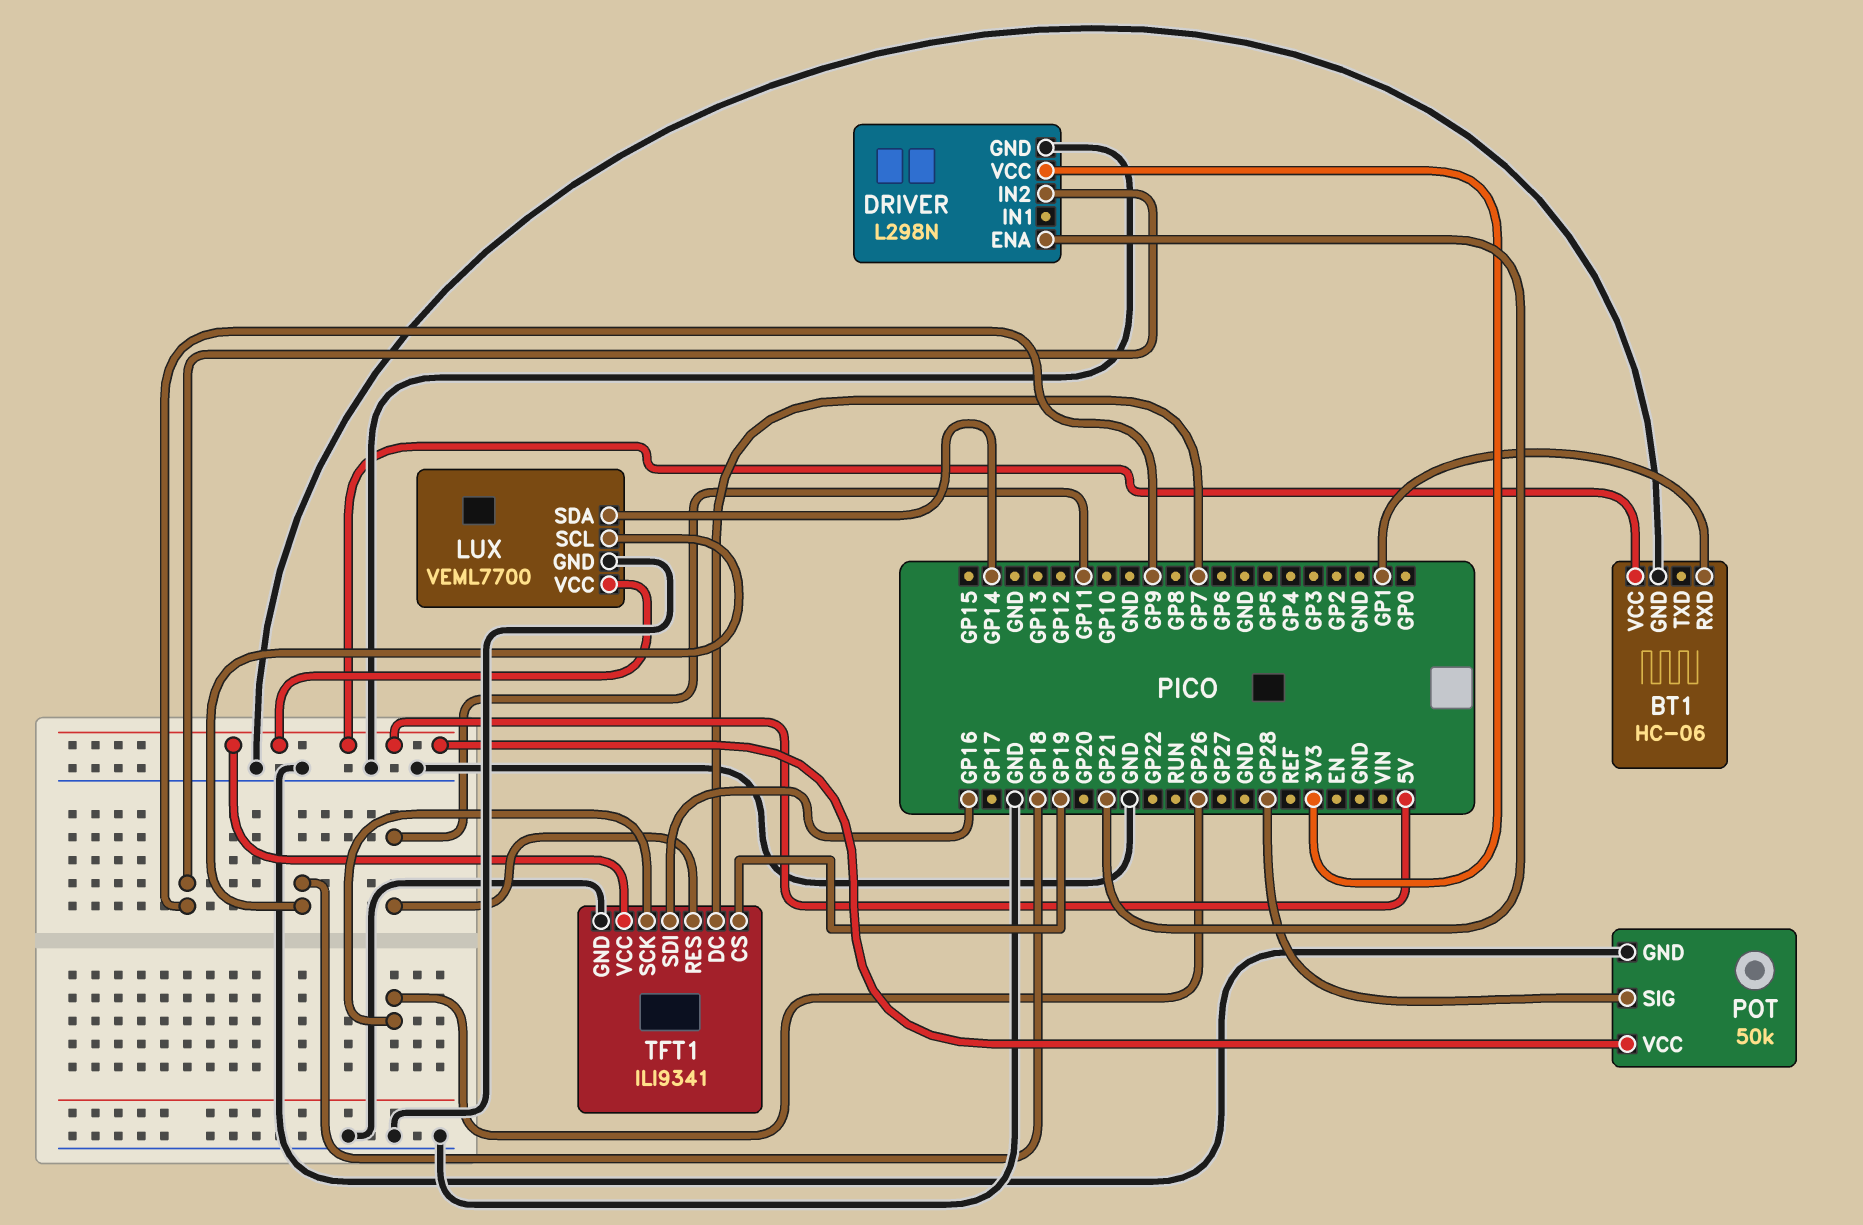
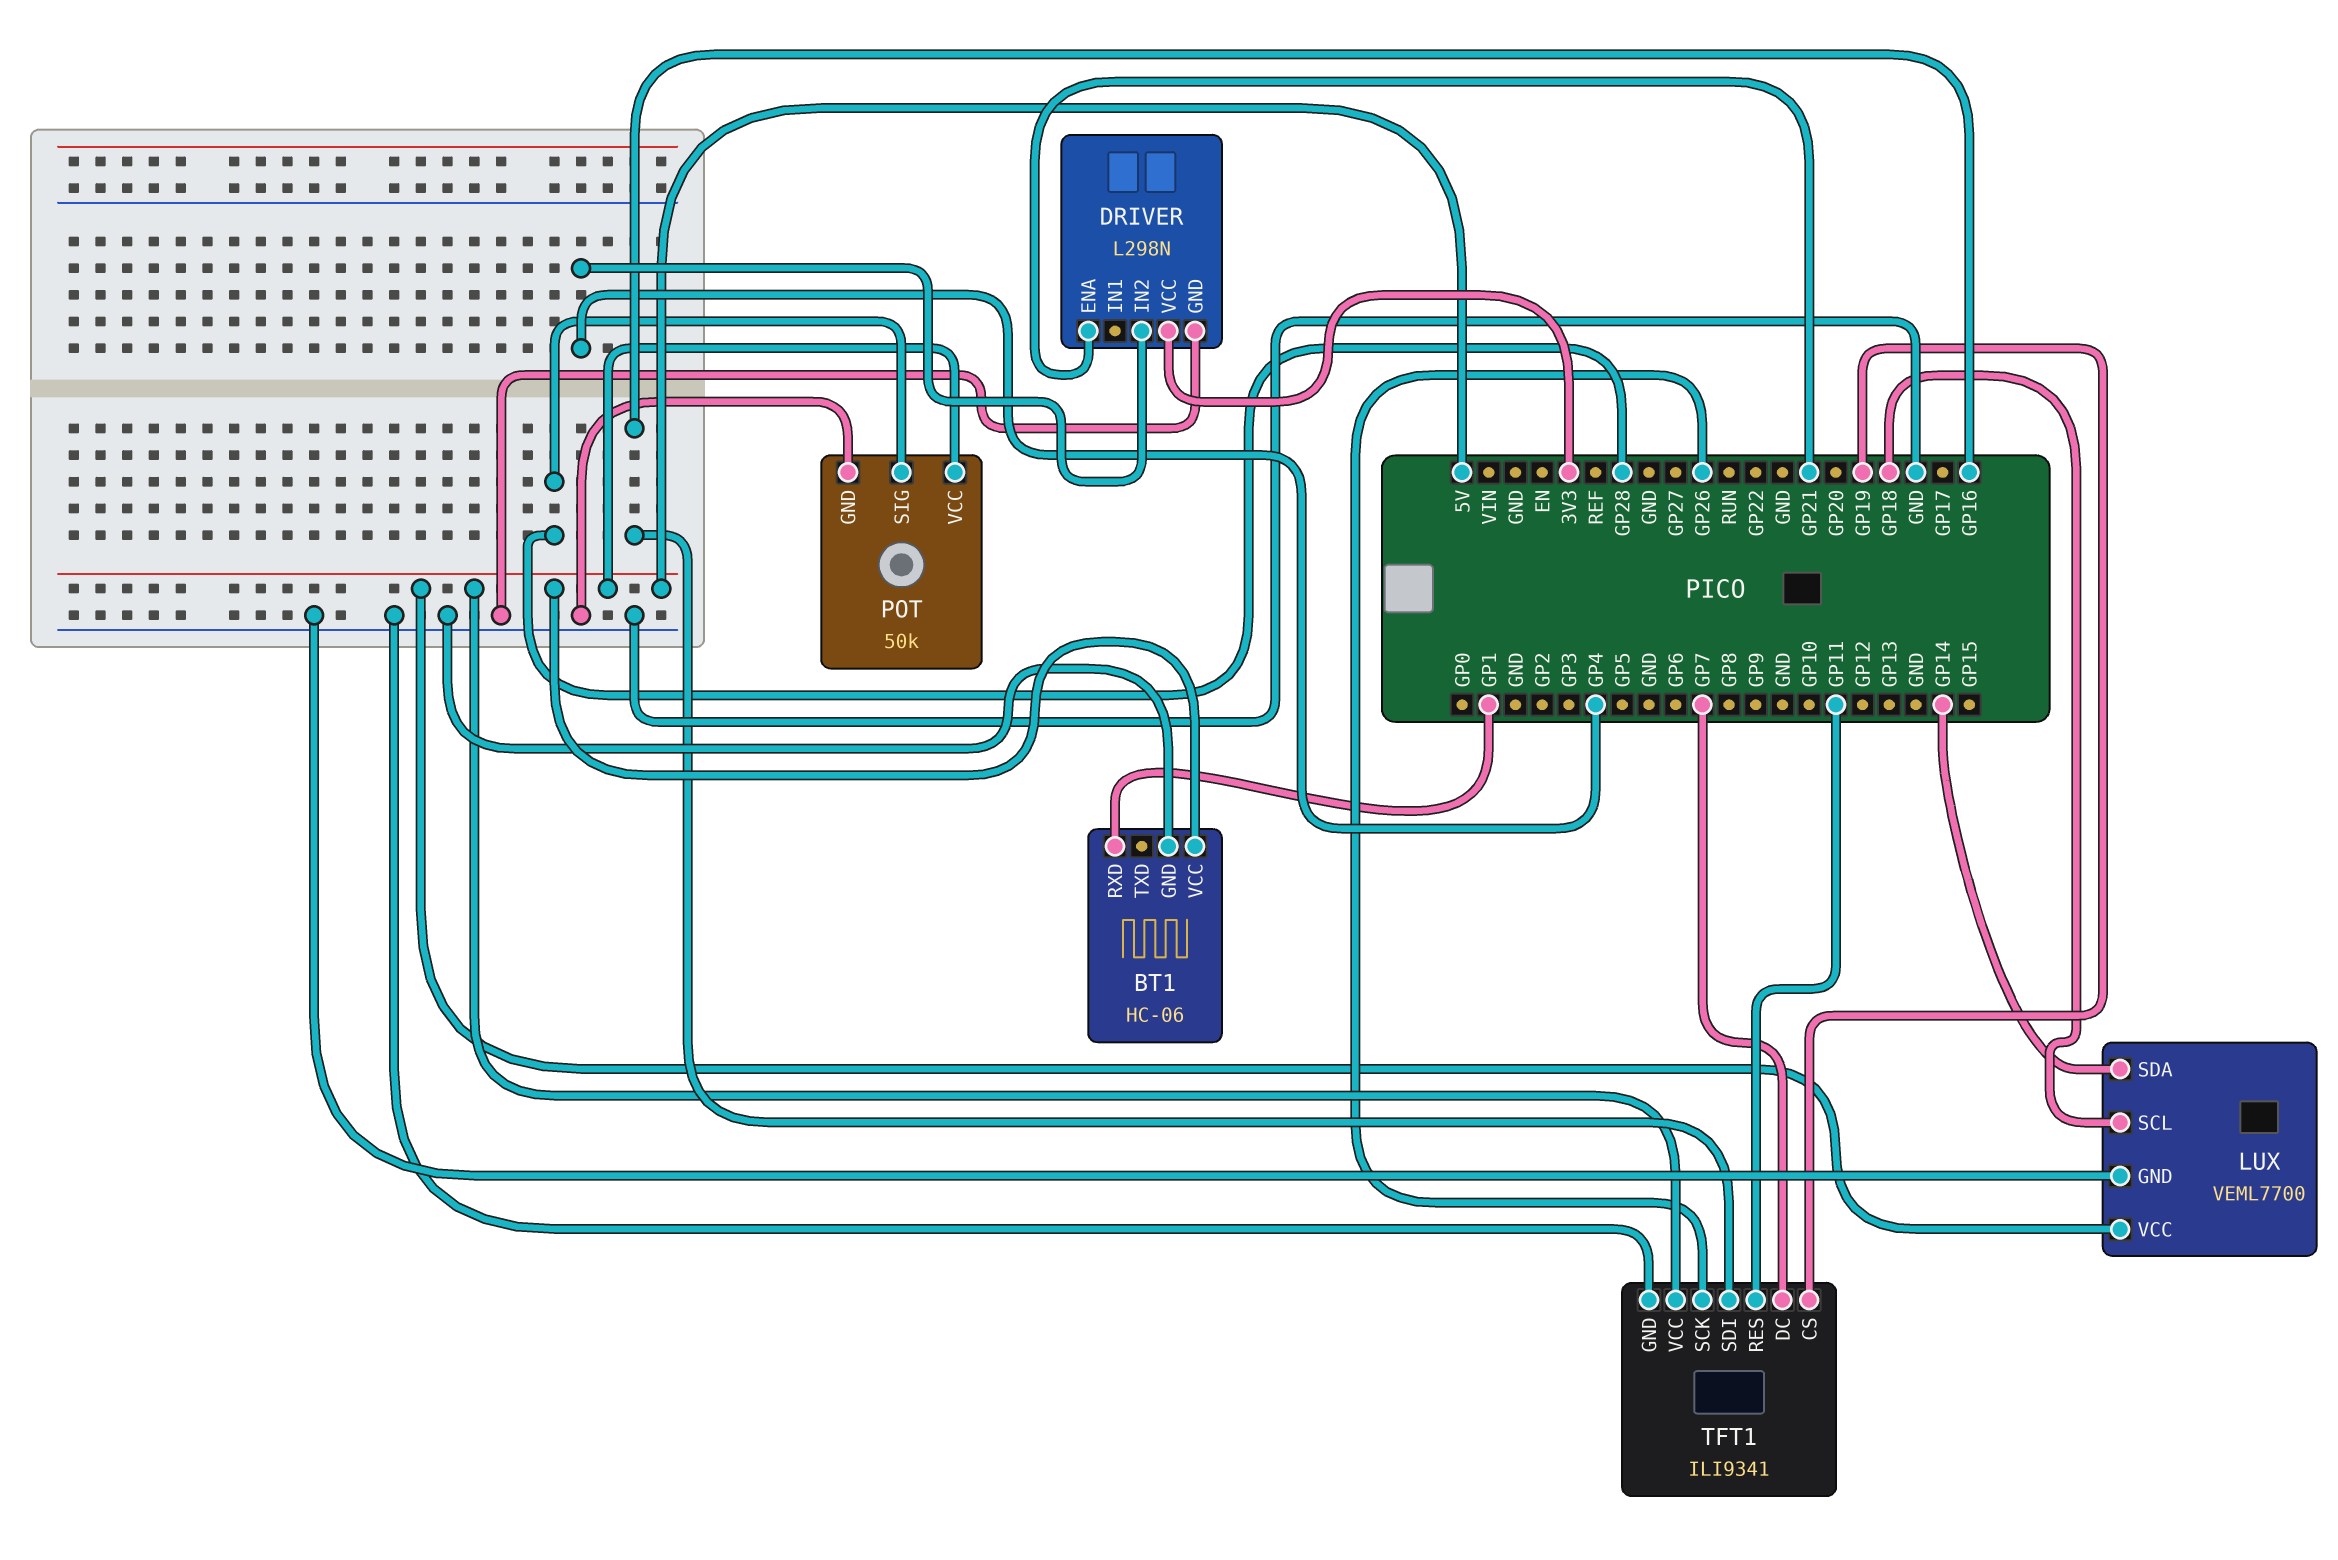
DRIVER pin IN2: GP9 -> GP4

